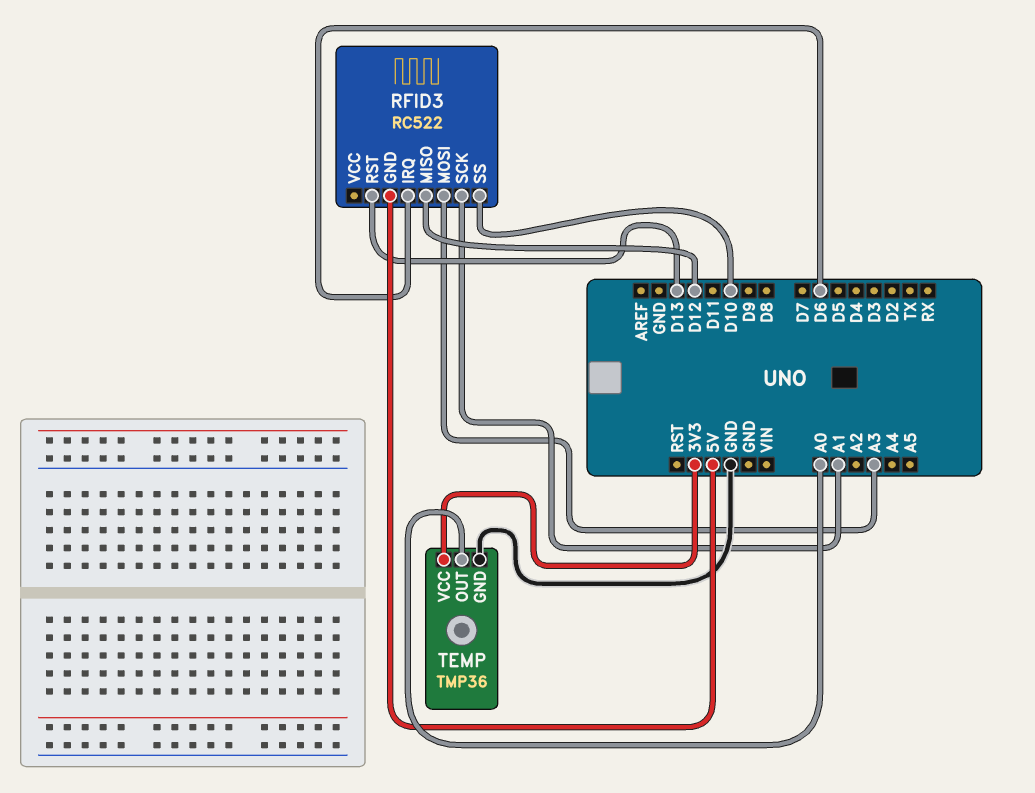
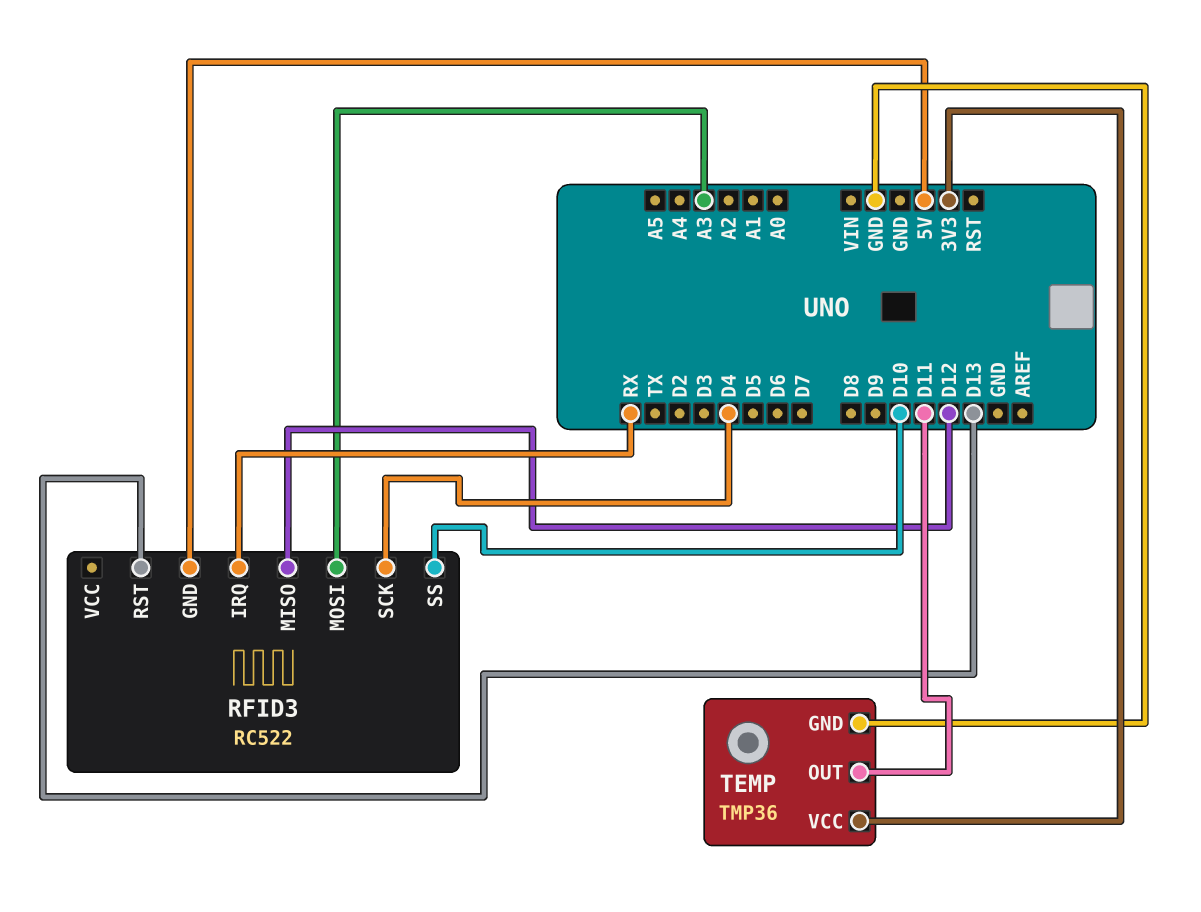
RFID3 pin IRQ: D6 -> RX
RFID3 pin SCK: A1 -> D4
TEMP pin OUT: A0 -> D11

